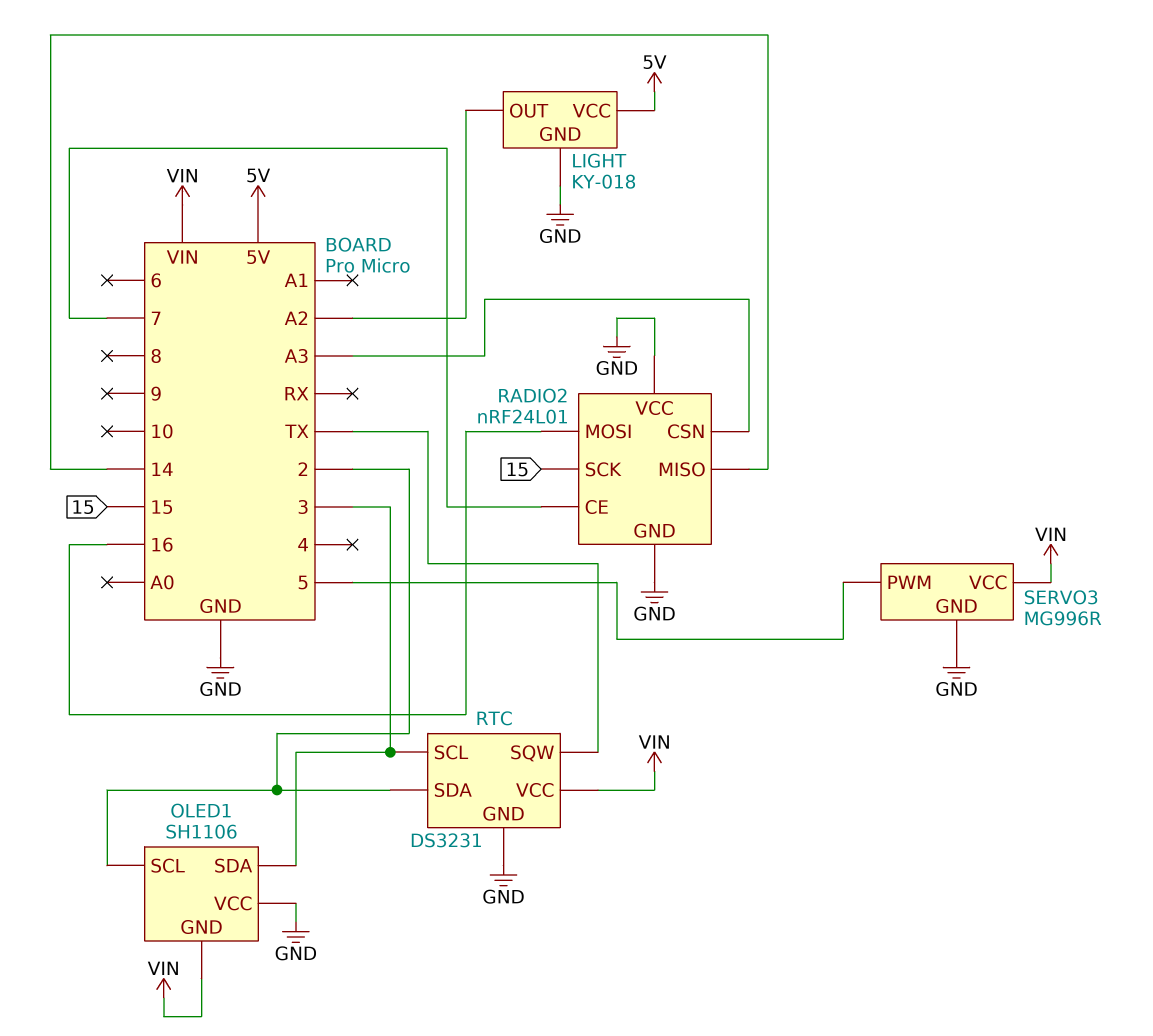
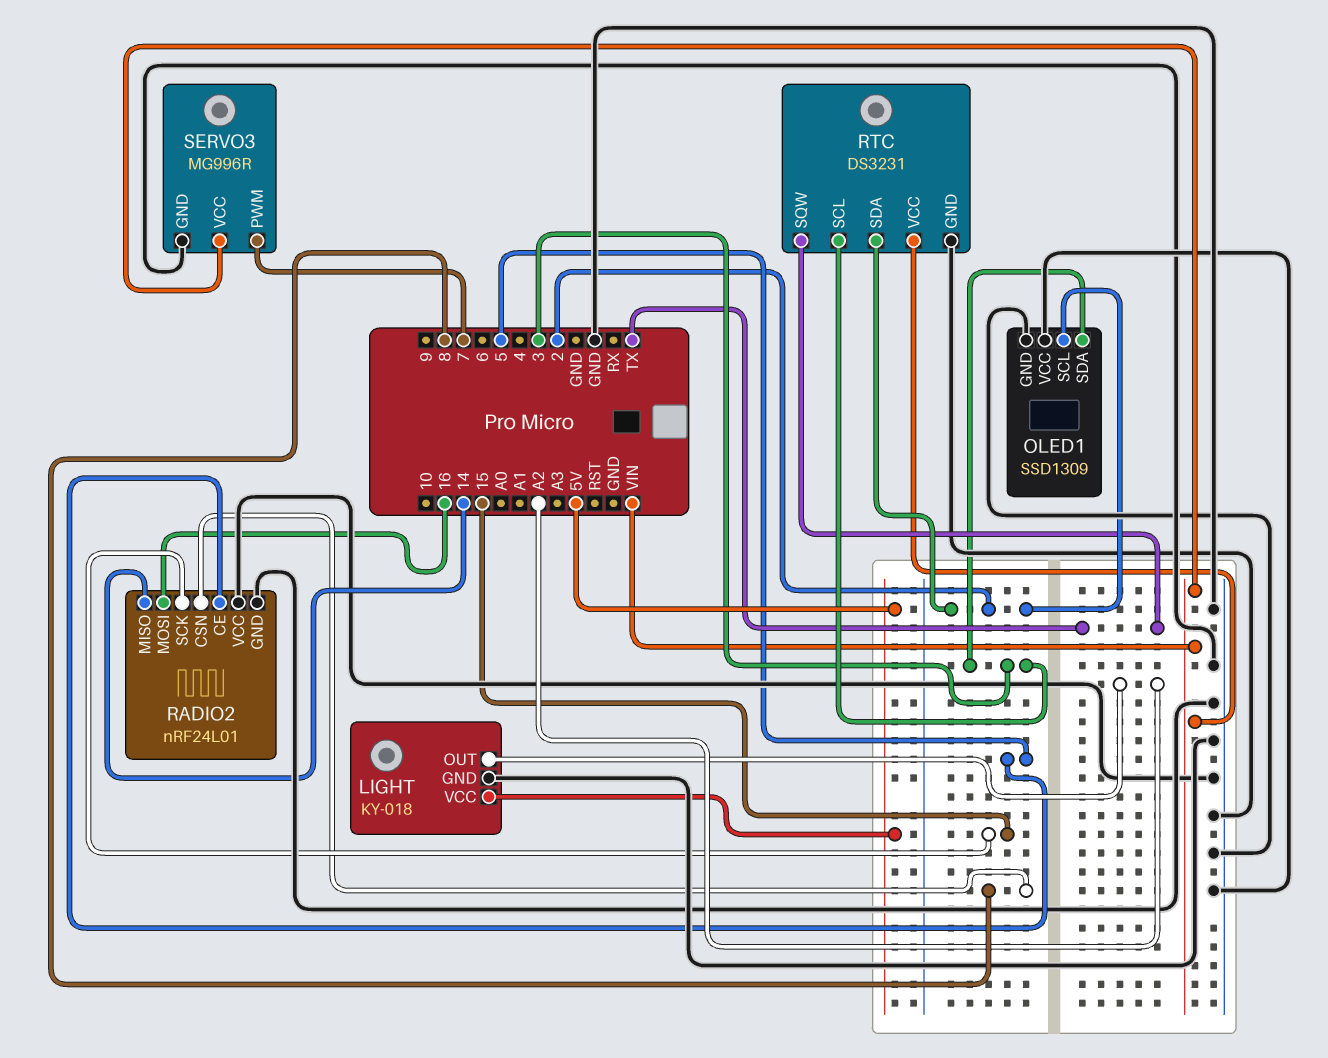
OLED1: SH1106 -> SSD1309
OLED1 pin GND: VIN -> GND
RADIO2 pin CE: 7 -> 5
RADIO2 pin CSN: A3 -> 8
SERVO3 pin PWM: 5 -> 7

